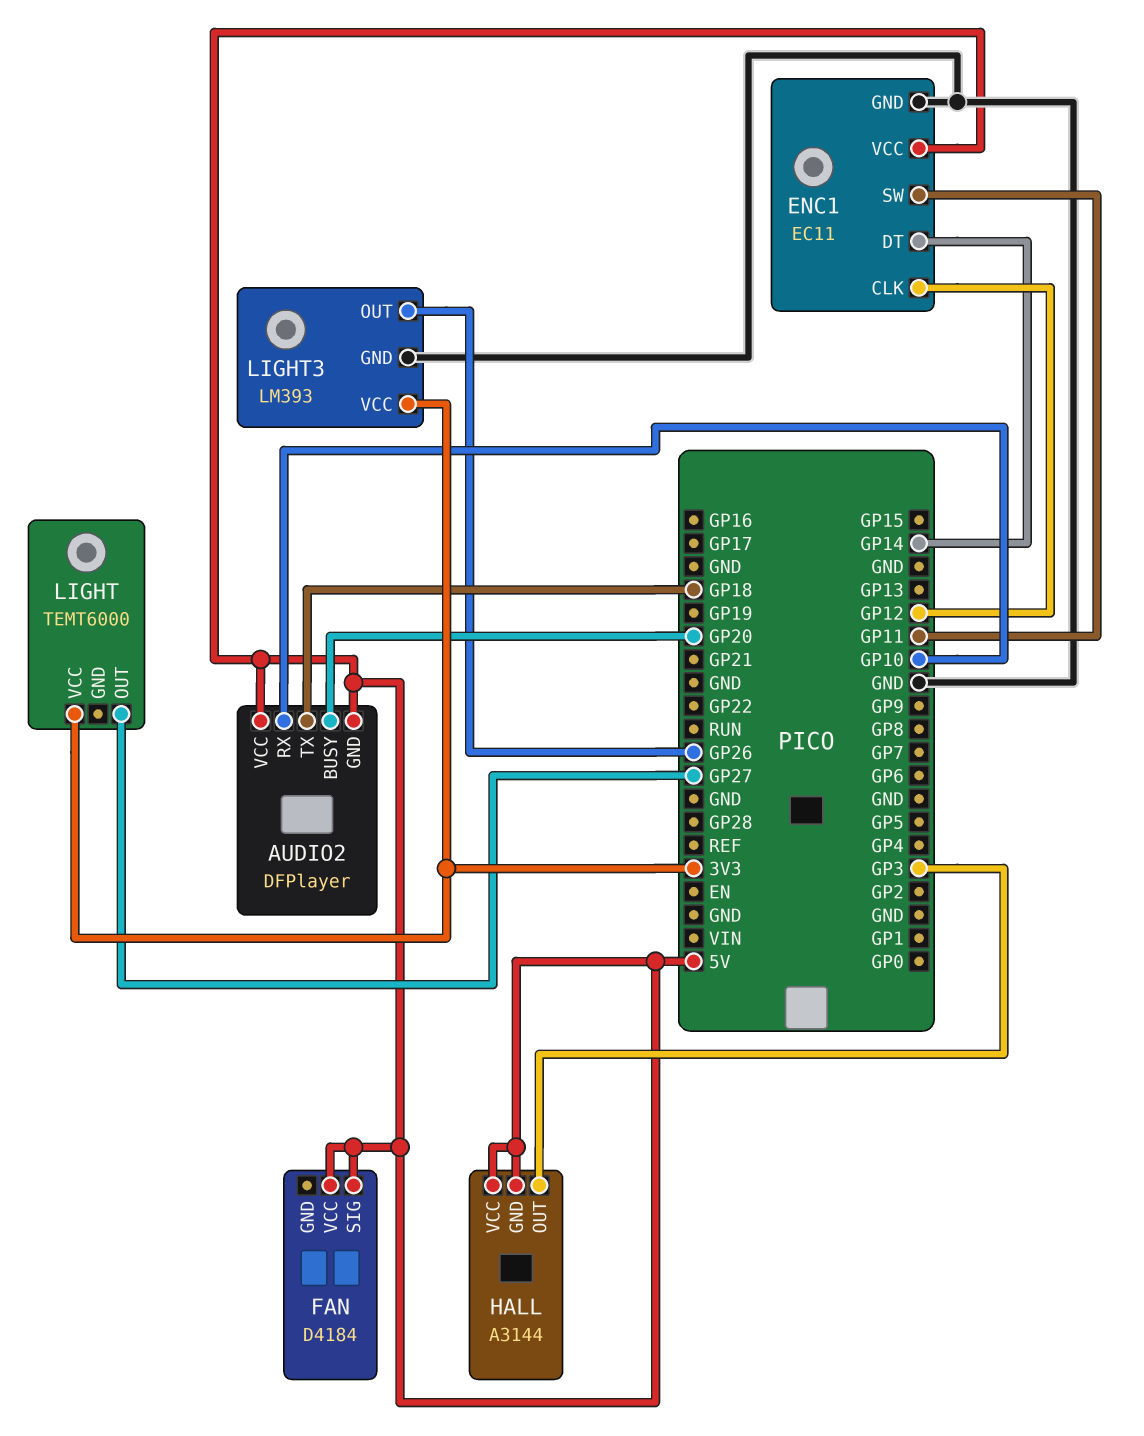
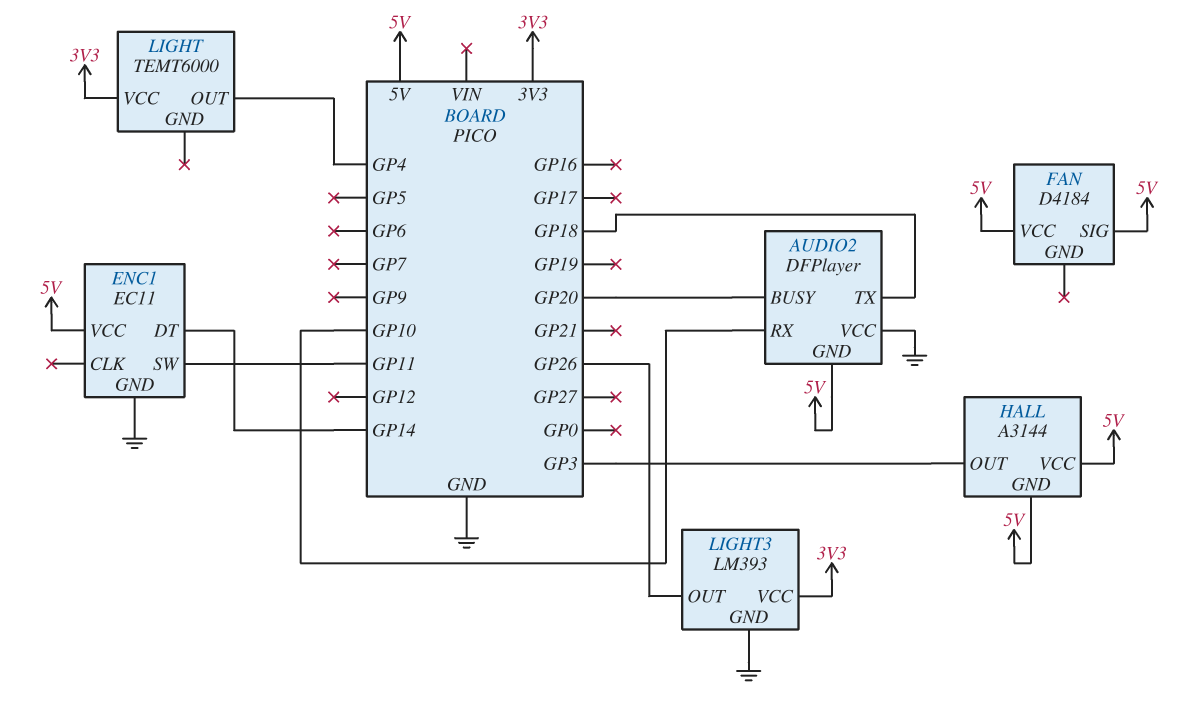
AUDIO2 pin VCC: 5V -> GND
ENC1 pin CLK: GP12 -> none
LIGHT pin OUT: GP27 -> GP4

